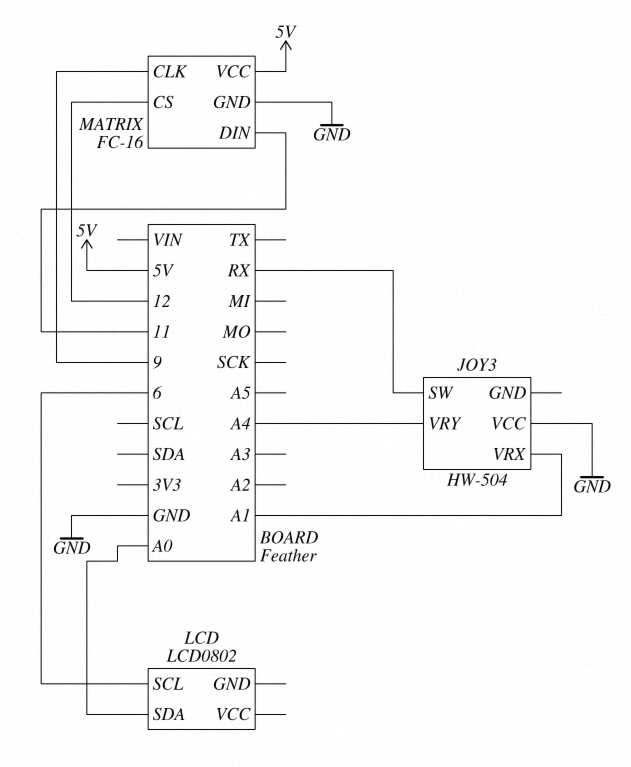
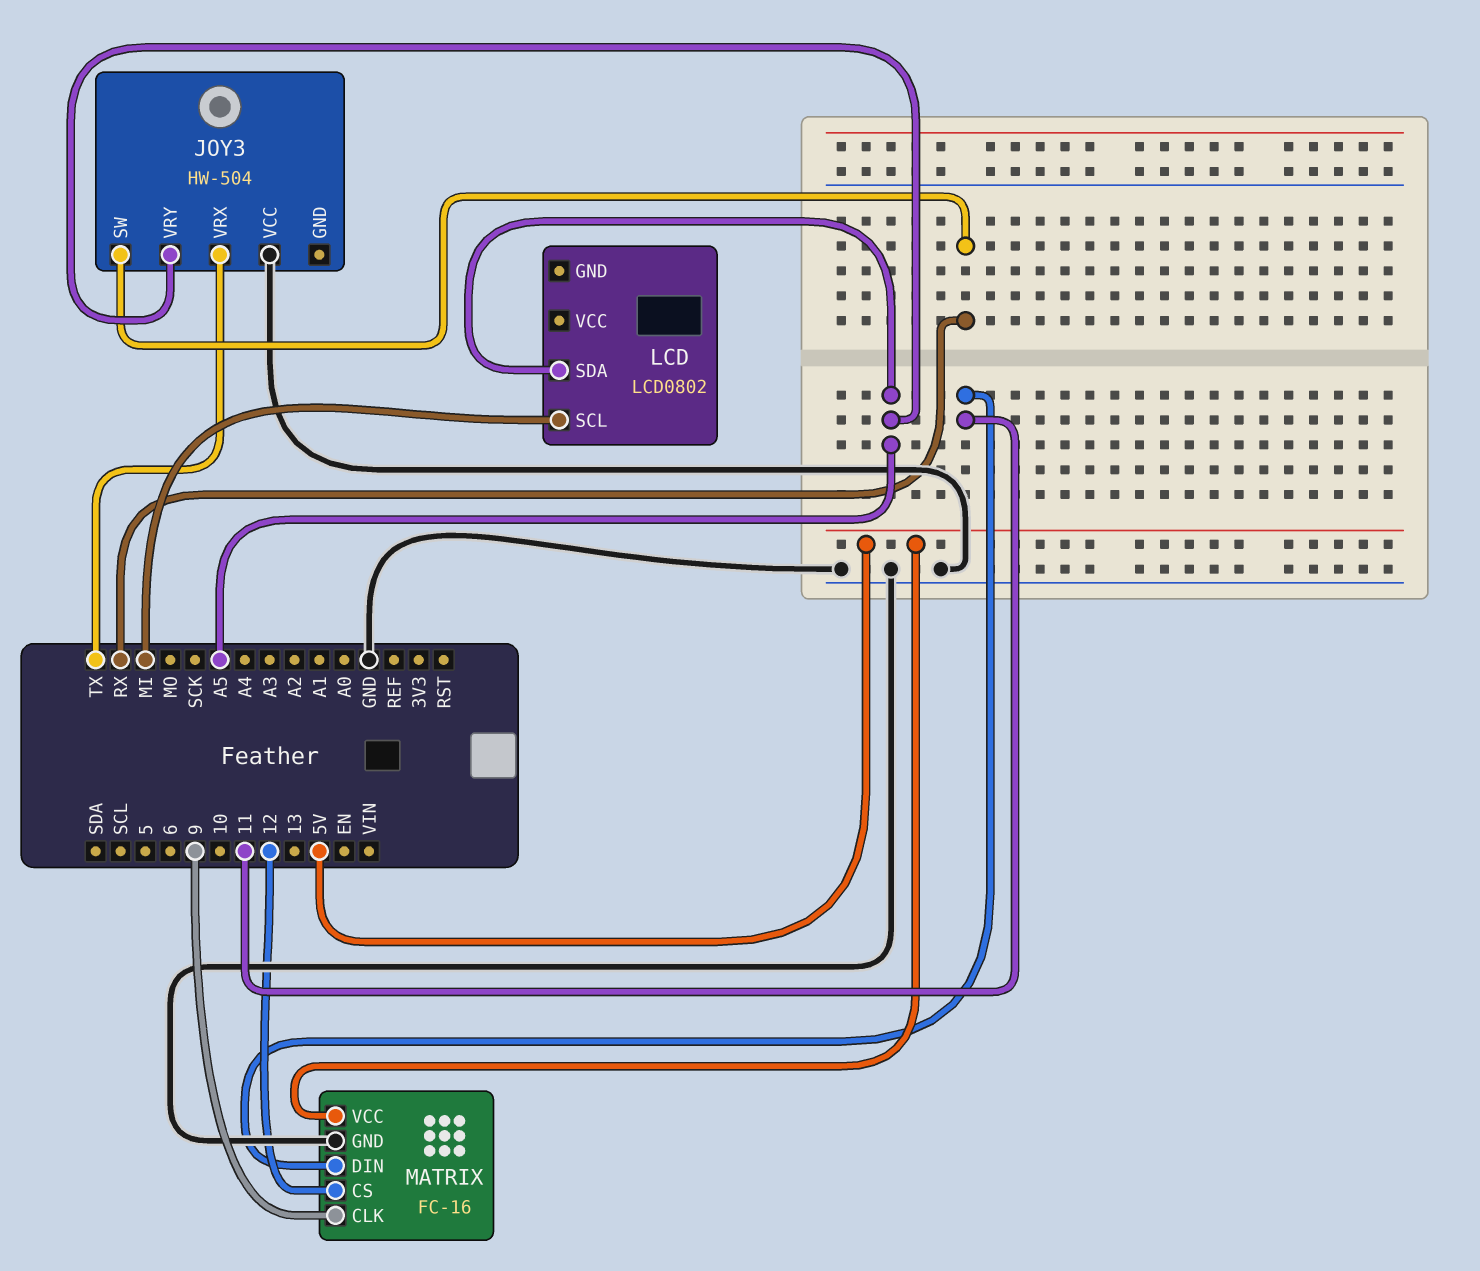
JOY3 pin VRX: A1 -> TX
JOY3 pin VRY: A4 -> A5
LCD pin SCL: 6 -> MI
LCD pin SDA: A0 -> A5

